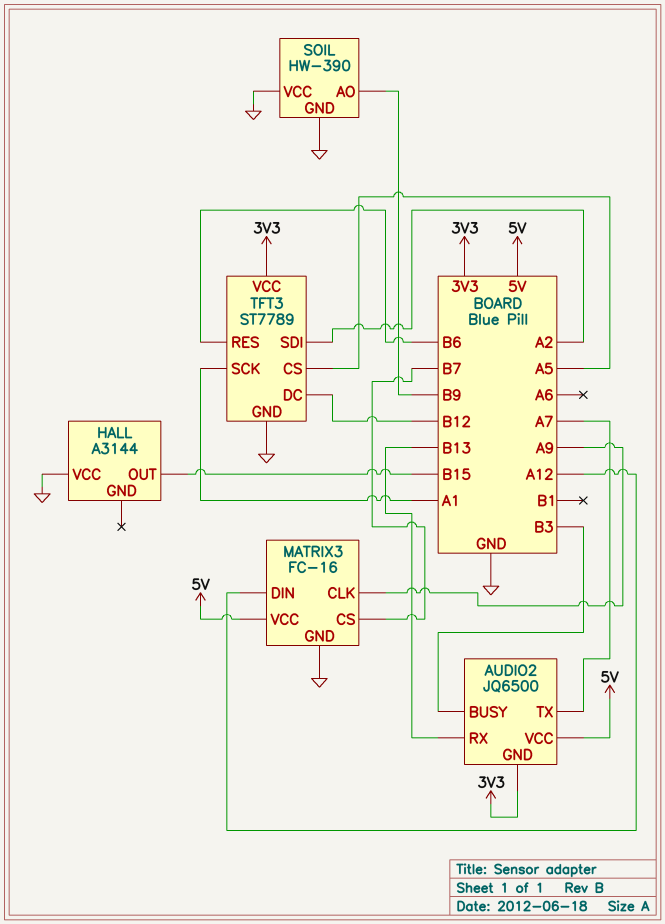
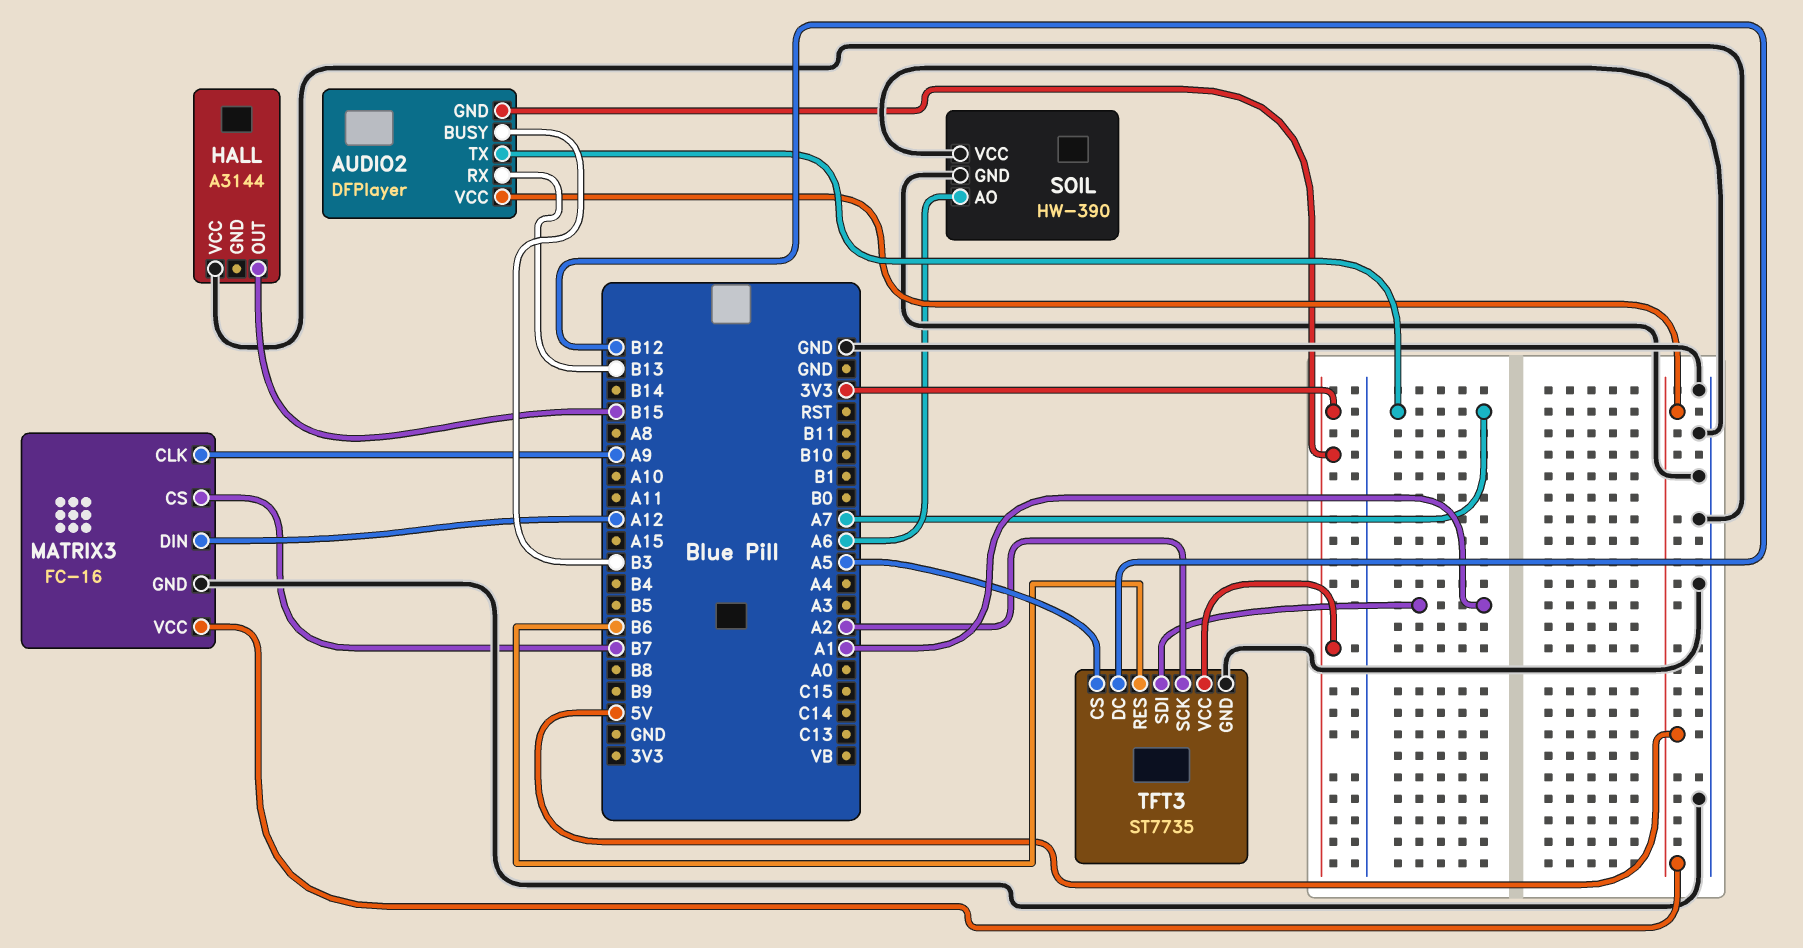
AUDIO2: JQ6500 -> DFPlayer
SOIL pin AO: B9 -> A6
TFT3: ST7789 -> ST7735
TFT3 pin SCK: A1 -> A2
TFT3 pin SDI: A2 -> A1

